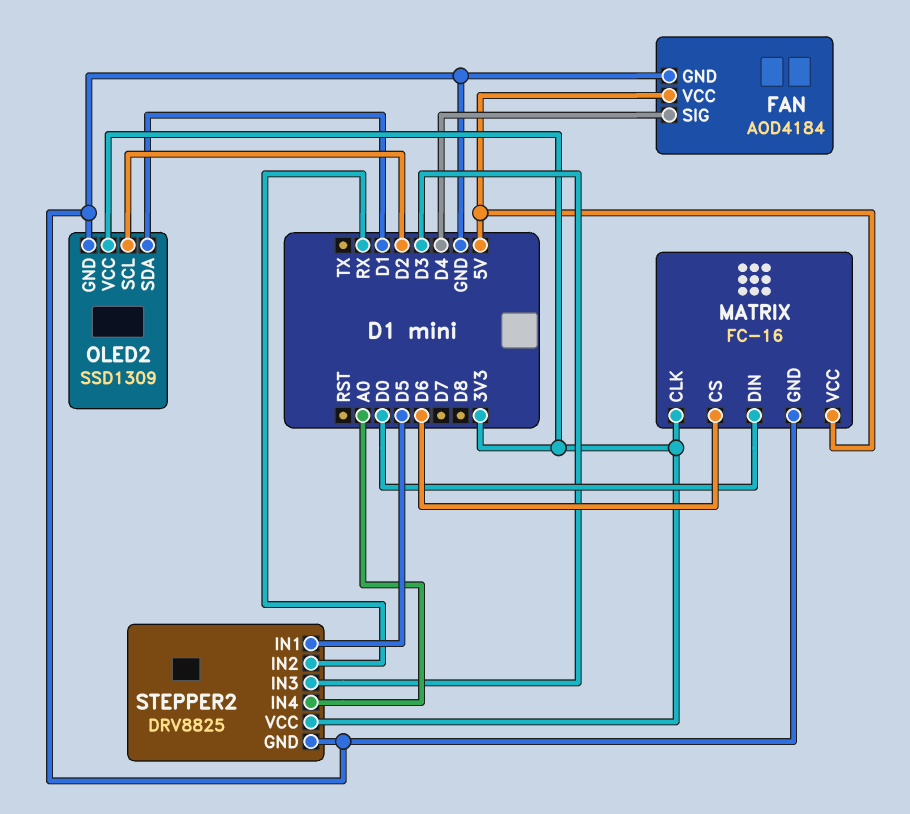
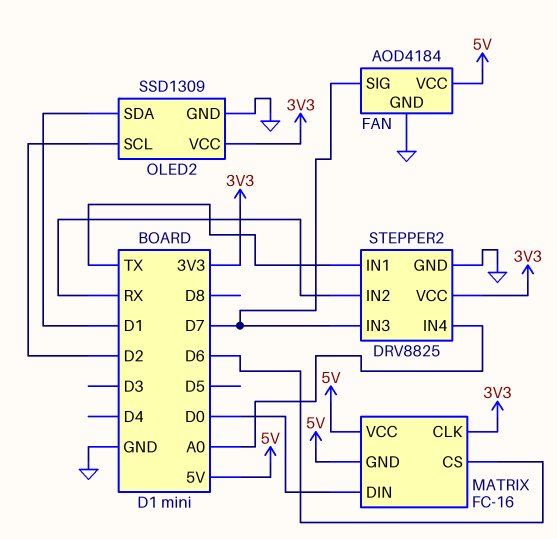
FAN pin SIG: D4 -> D7
MATRIX pin GND: GND -> 5V
STEPPER2 pin IN1: D5 -> TX
STEPPER2 pin IN3: D3 -> D7

